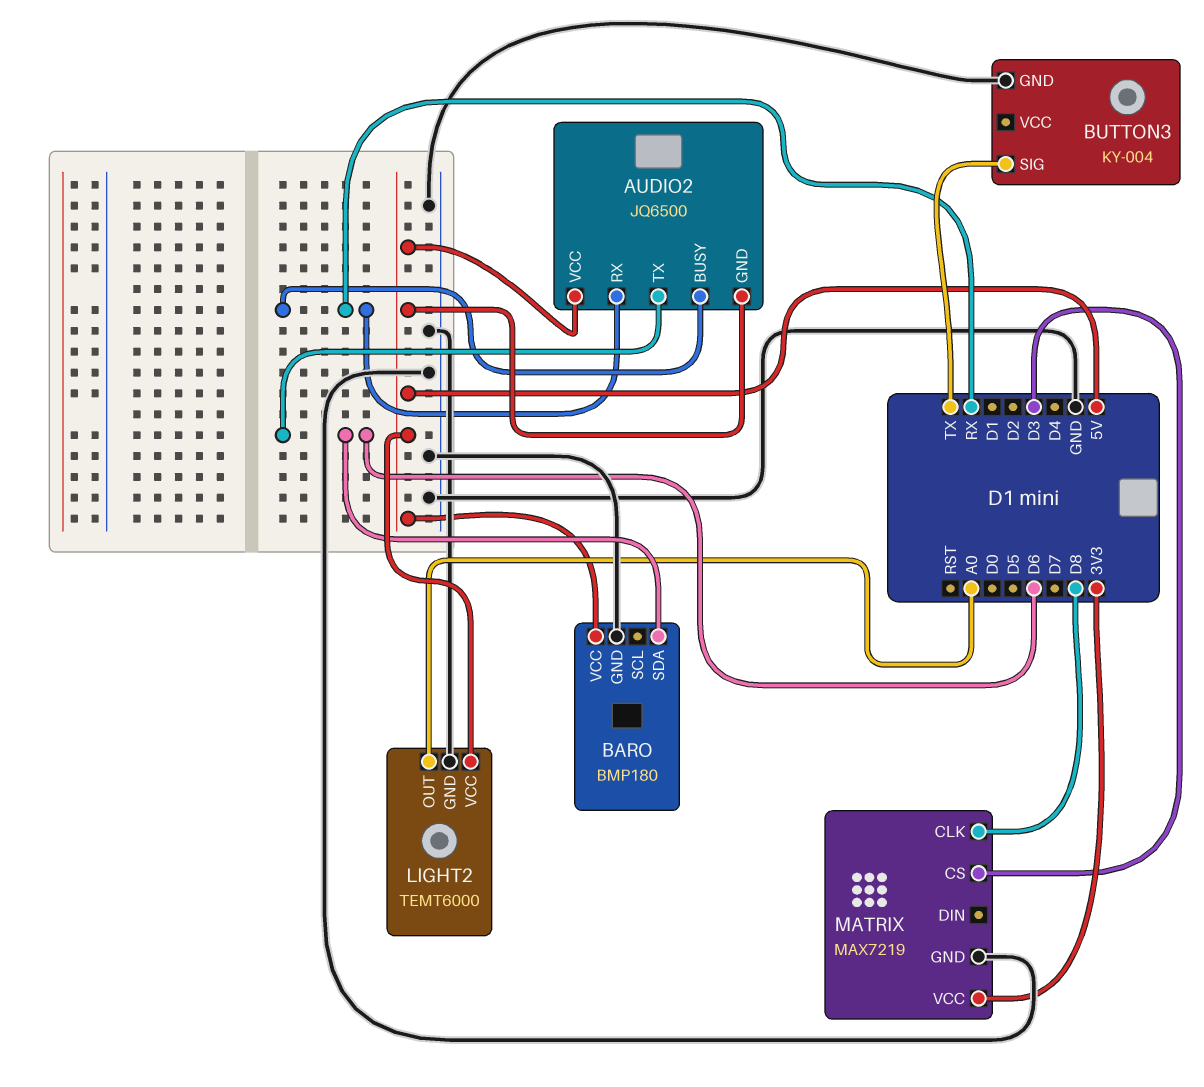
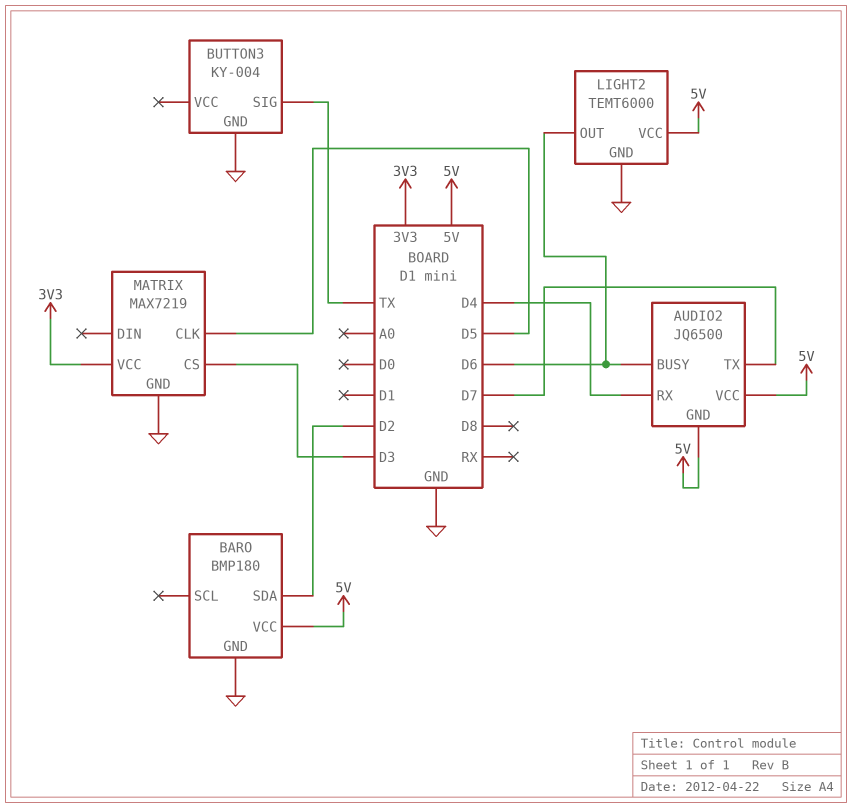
AUDIO2 pin BUSY: RX -> D6
AUDIO2 pin RX: RX -> D4
AUDIO2 pin TX: D6 -> D7
BARO pin SDA: D6 -> D2
LIGHT2 pin OUT: A0 -> D6
MATRIX pin CLK: D8 -> D5

